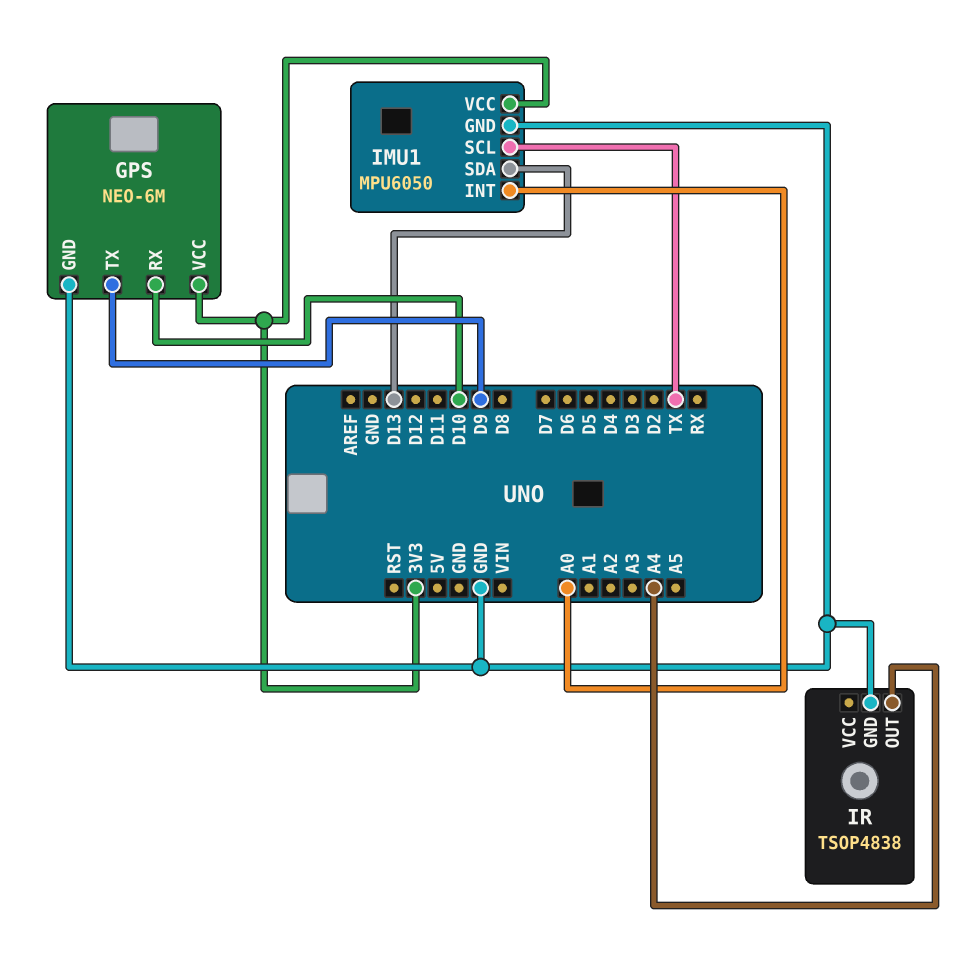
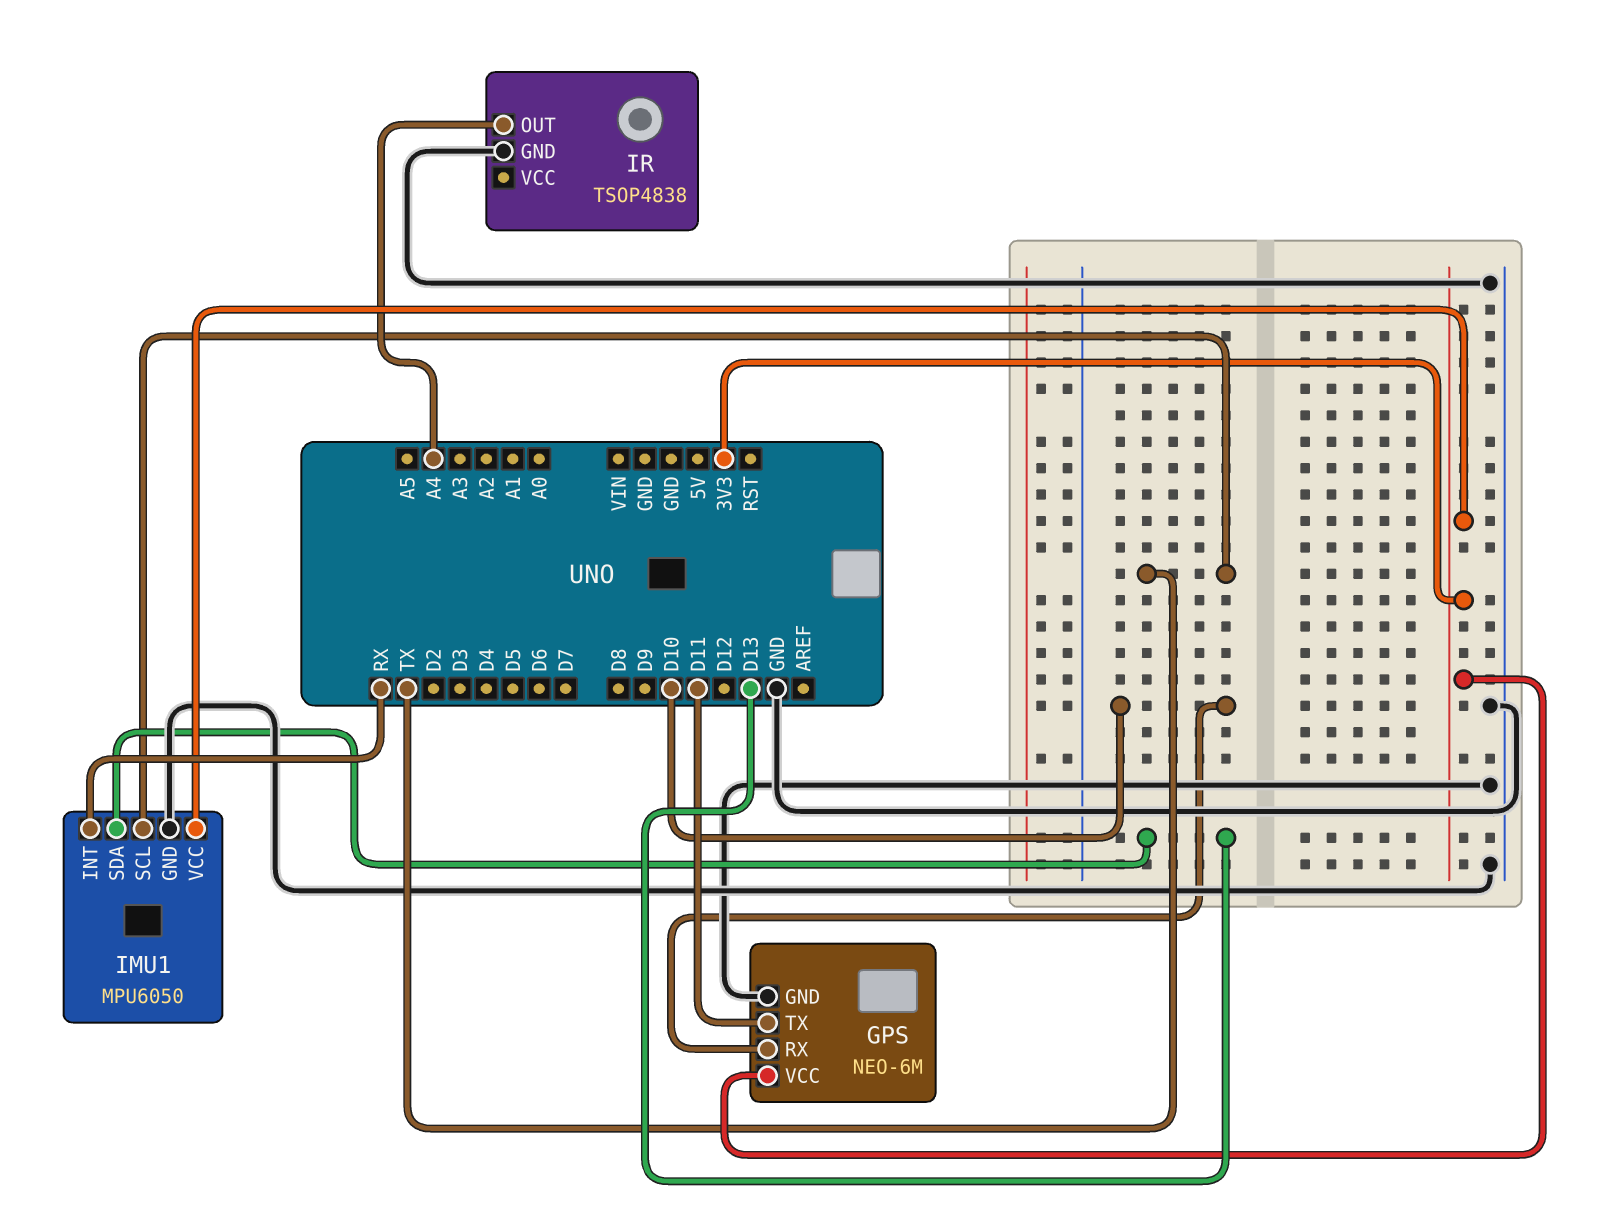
GPS pin TX: D9 -> D11
IMU1 pin INT: A0 -> RX

